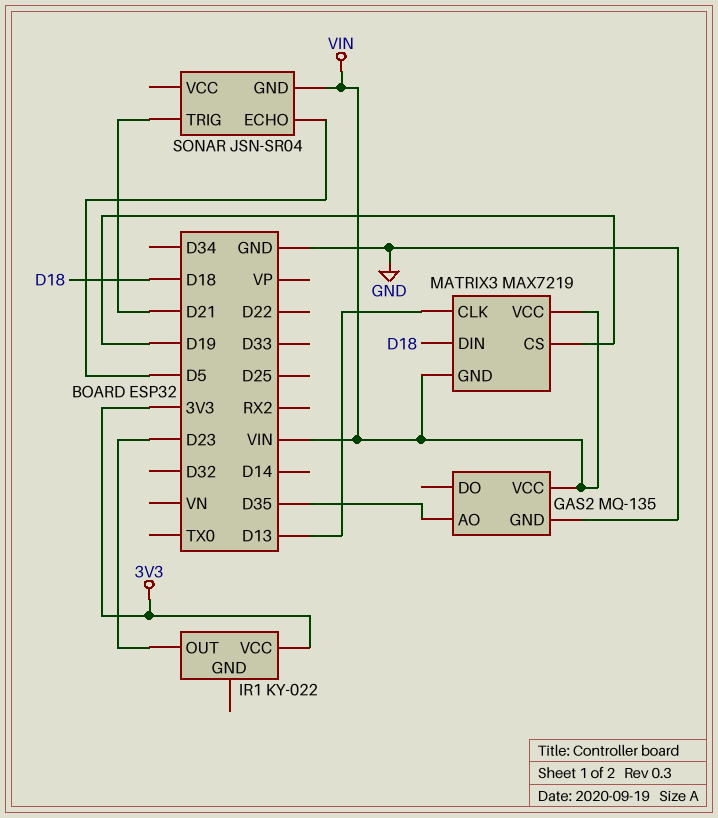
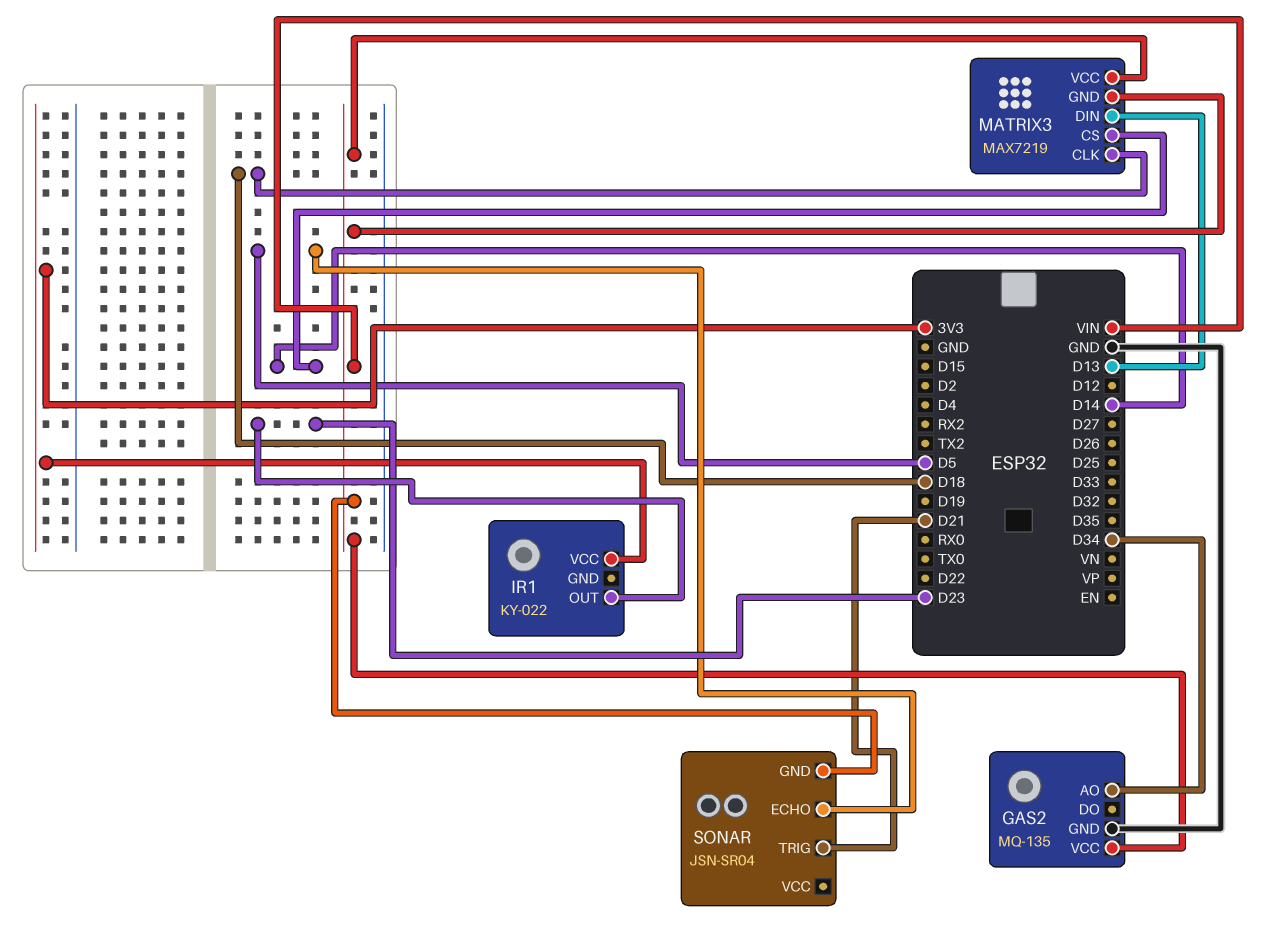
GAS2 pin AO: D35 -> D34
MATRIX3 pin CLK: D13 -> D18
MATRIX3 pin CS: D19 -> D14
MATRIX3 pin DIN: D18 -> D13

